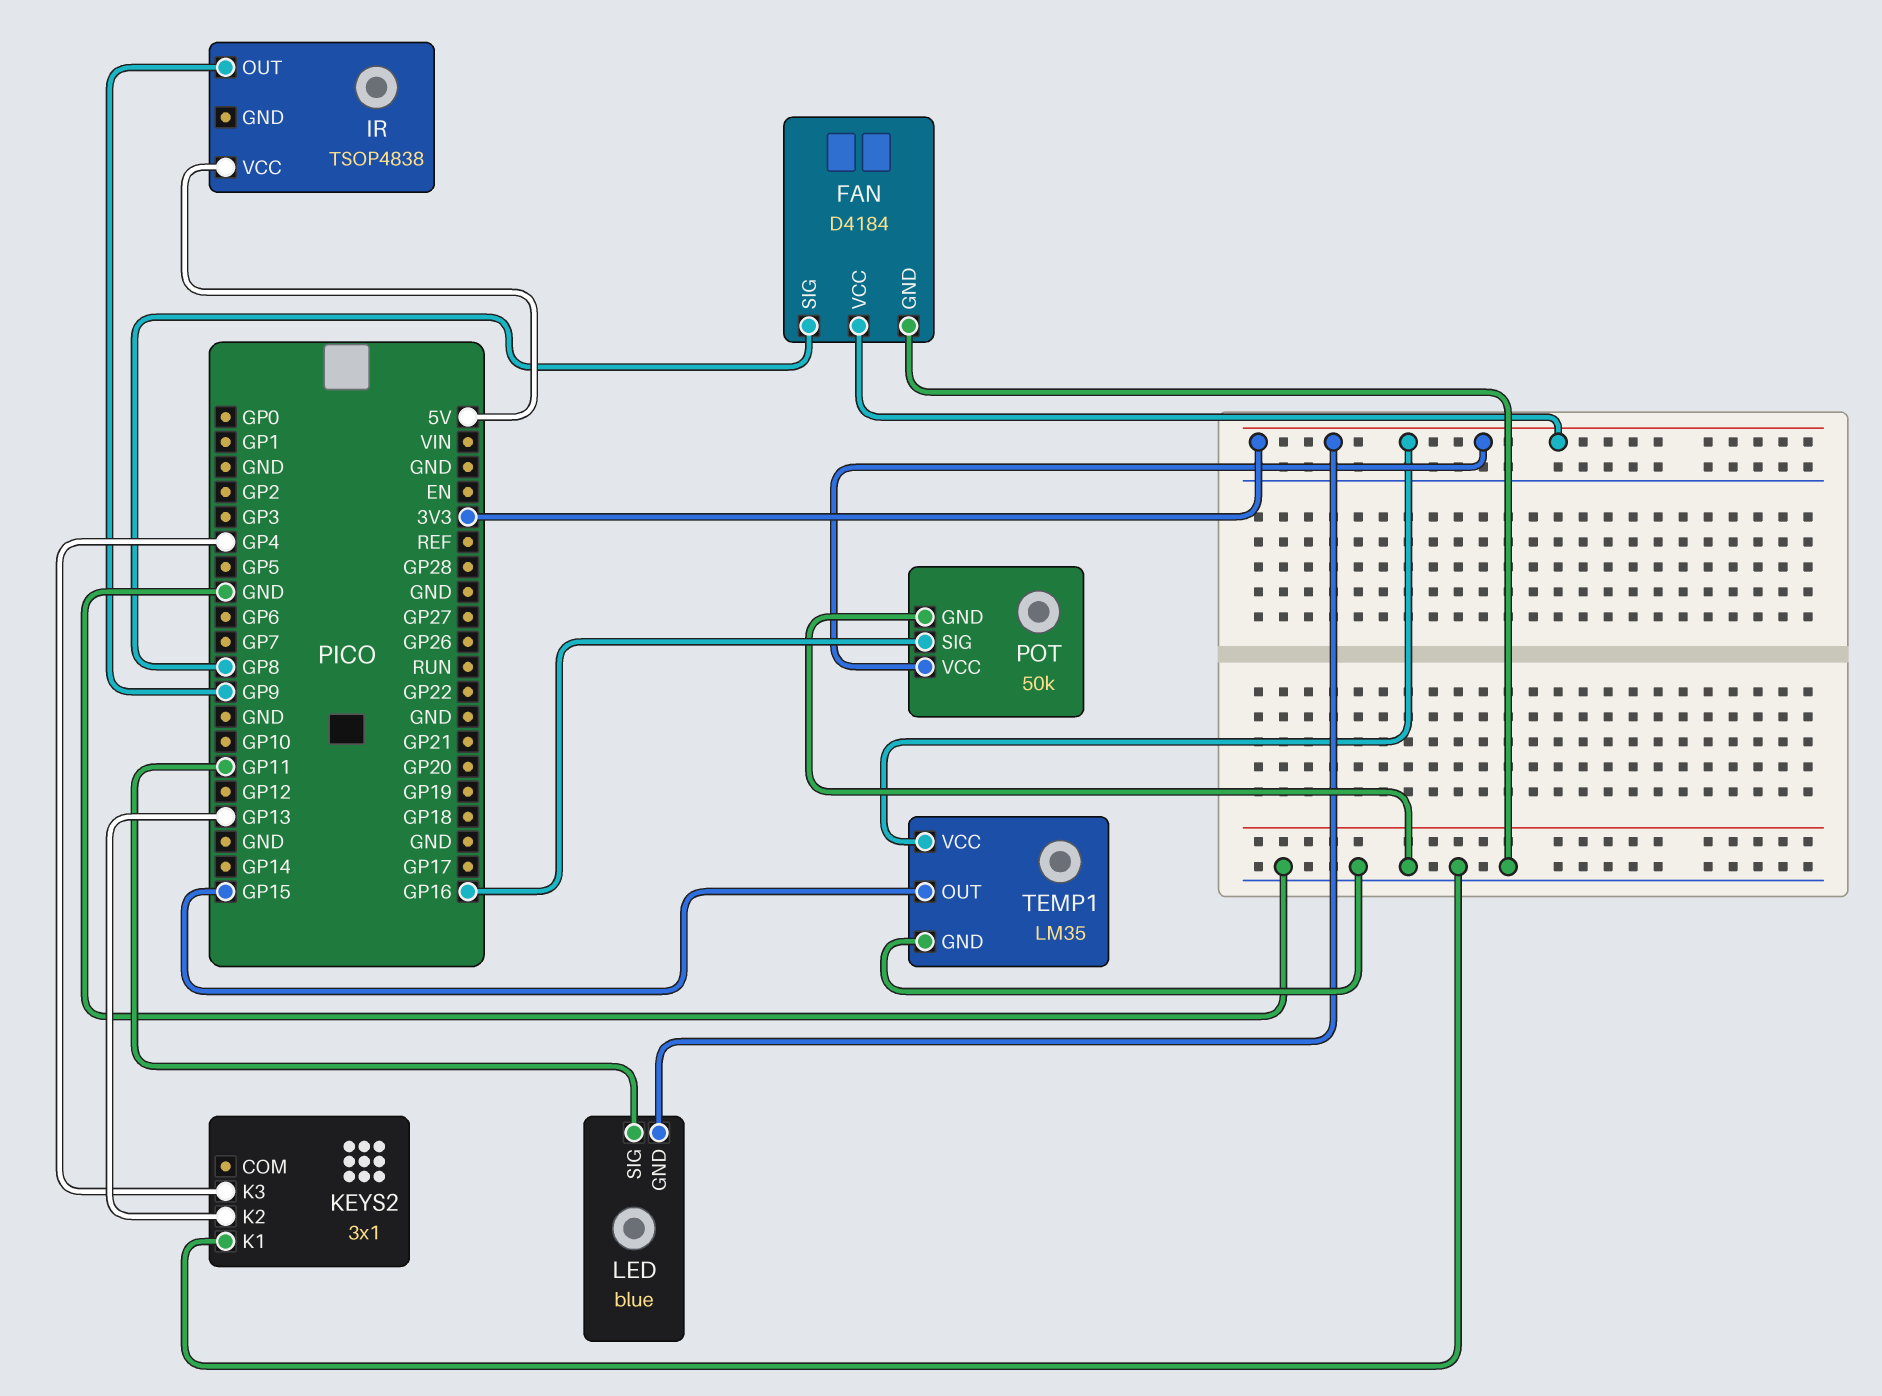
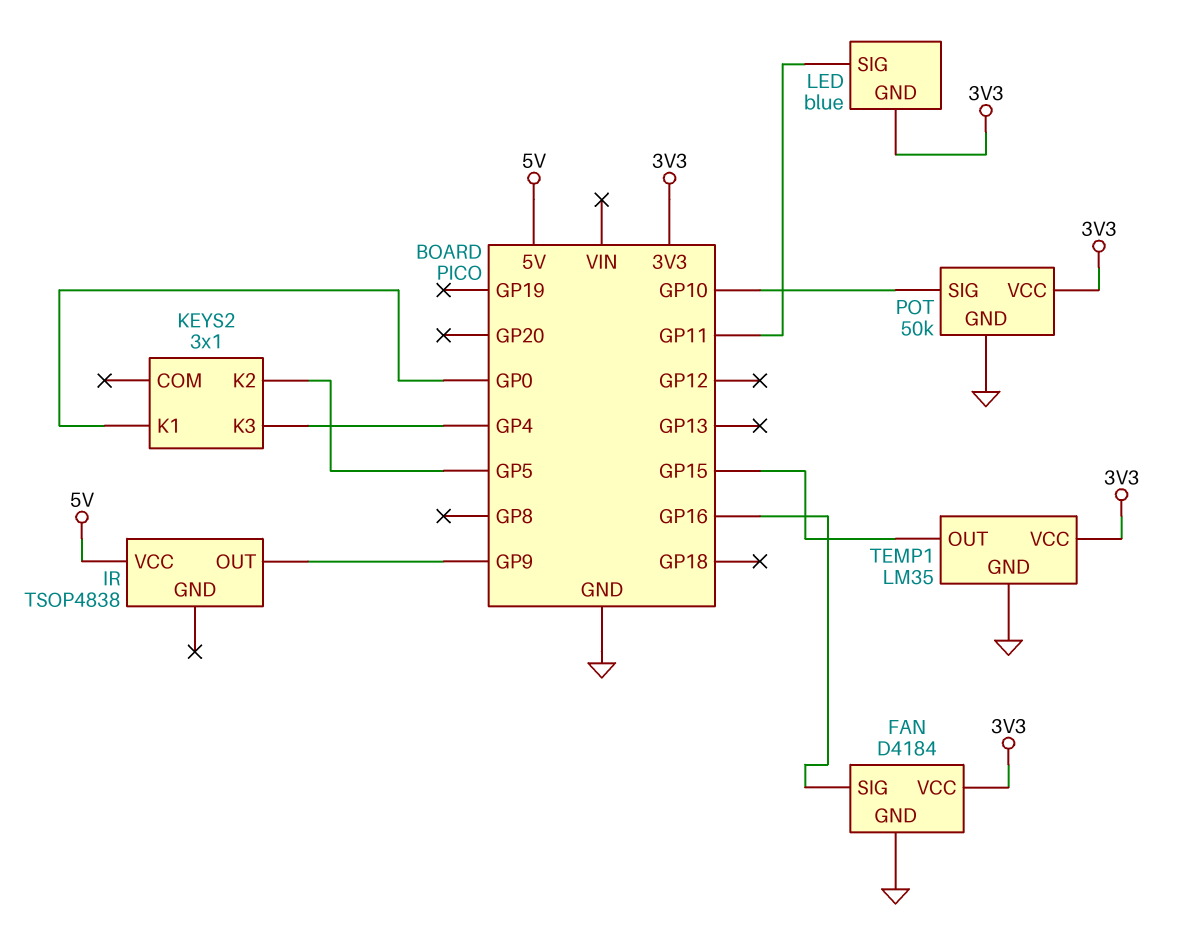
FAN pin SIG: GP8 -> GP16
KEYS2 pin K1: GND -> GP0
KEYS2 pin K2: GP13 -> GP5
POT pin SIG: GP16 -> GP10

